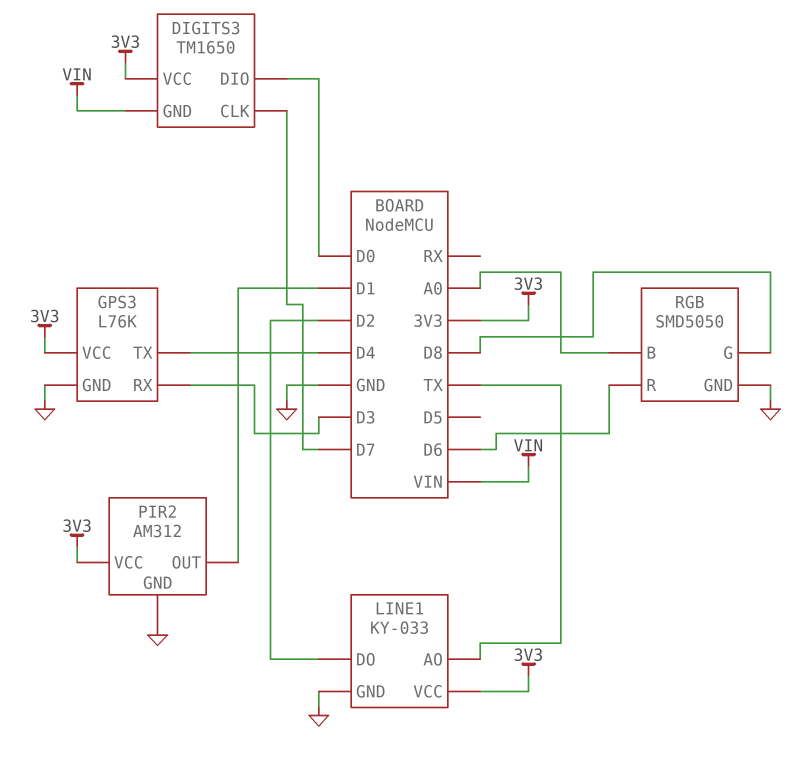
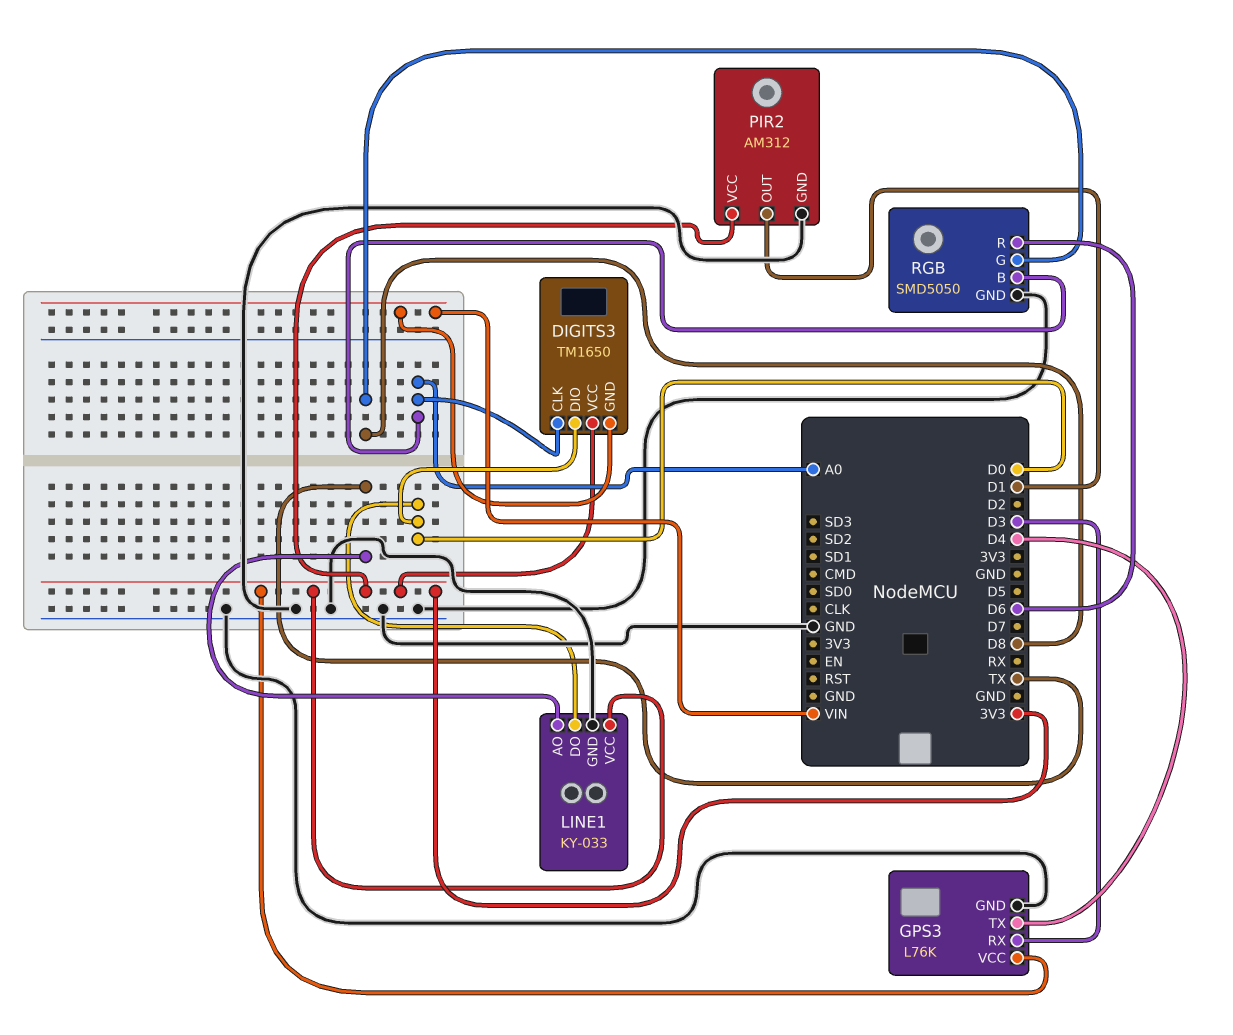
DIGITS3 pin CLK: D7 -> A0
LINE1 pin DO: D2 -> D0

